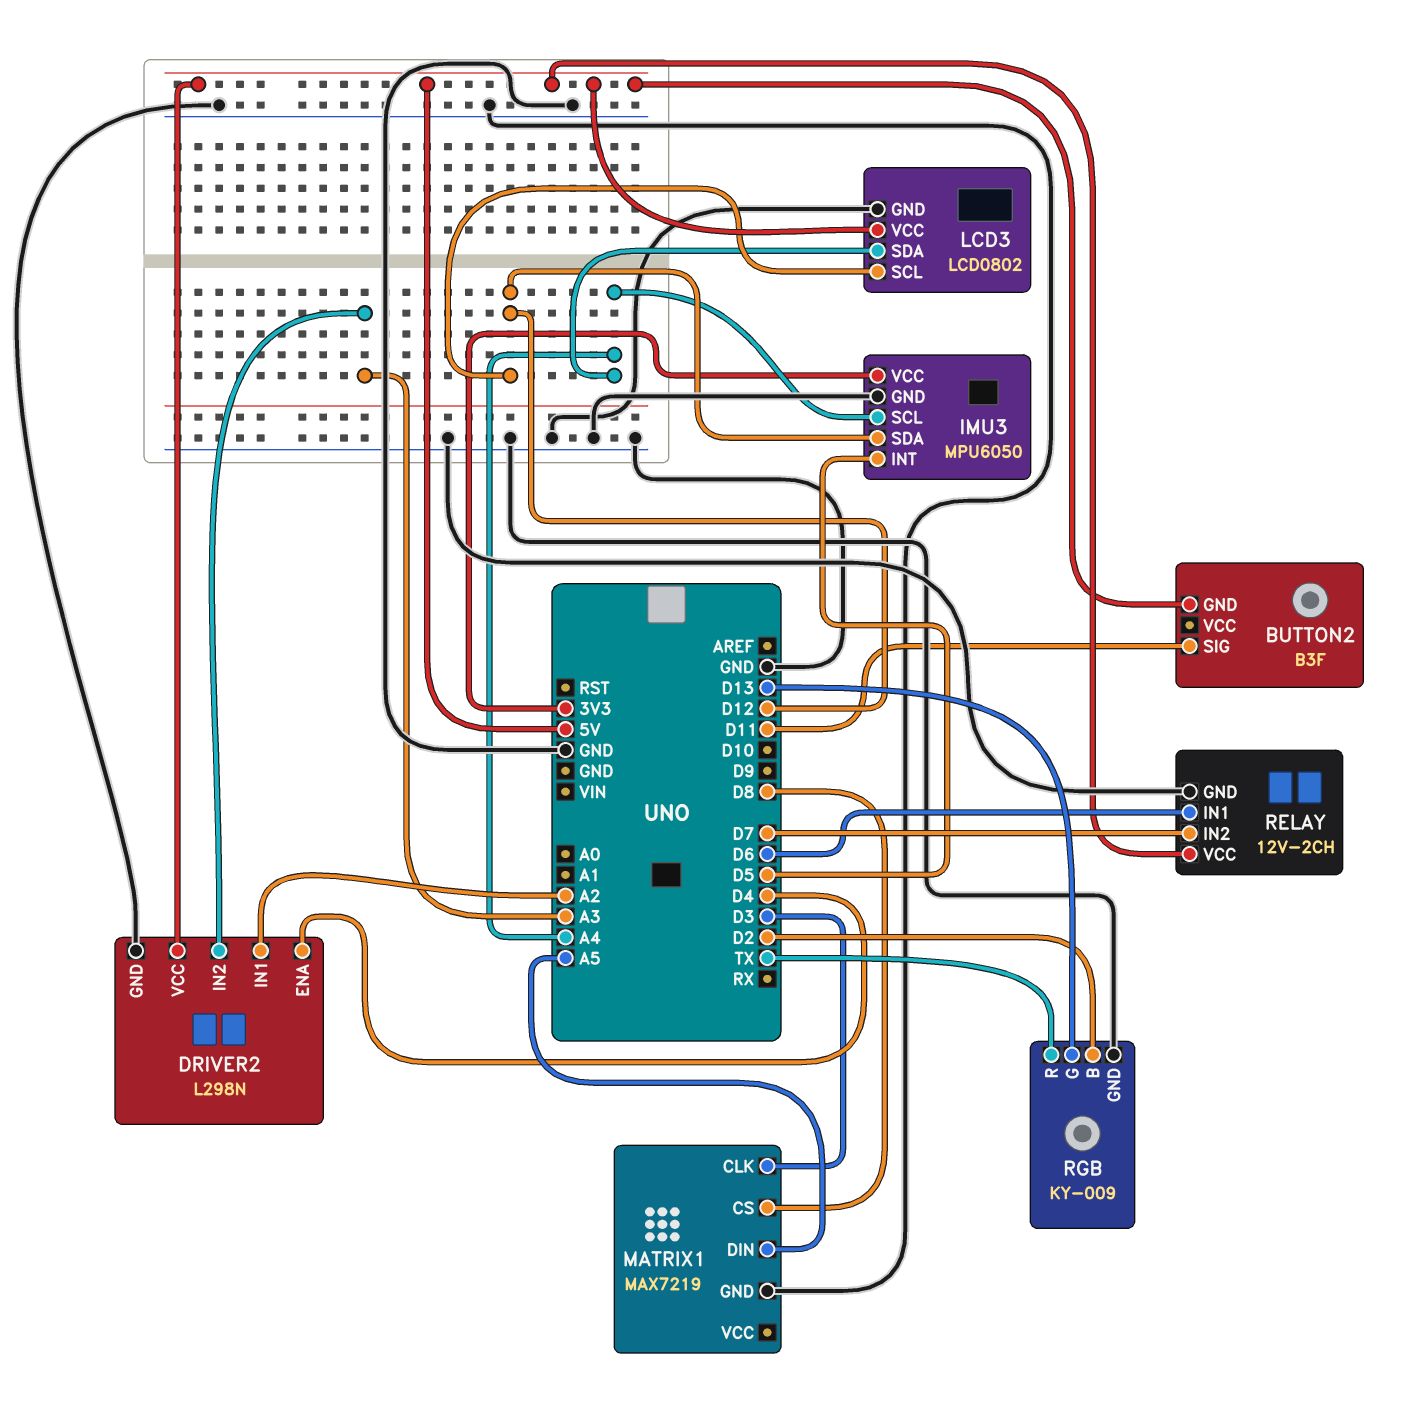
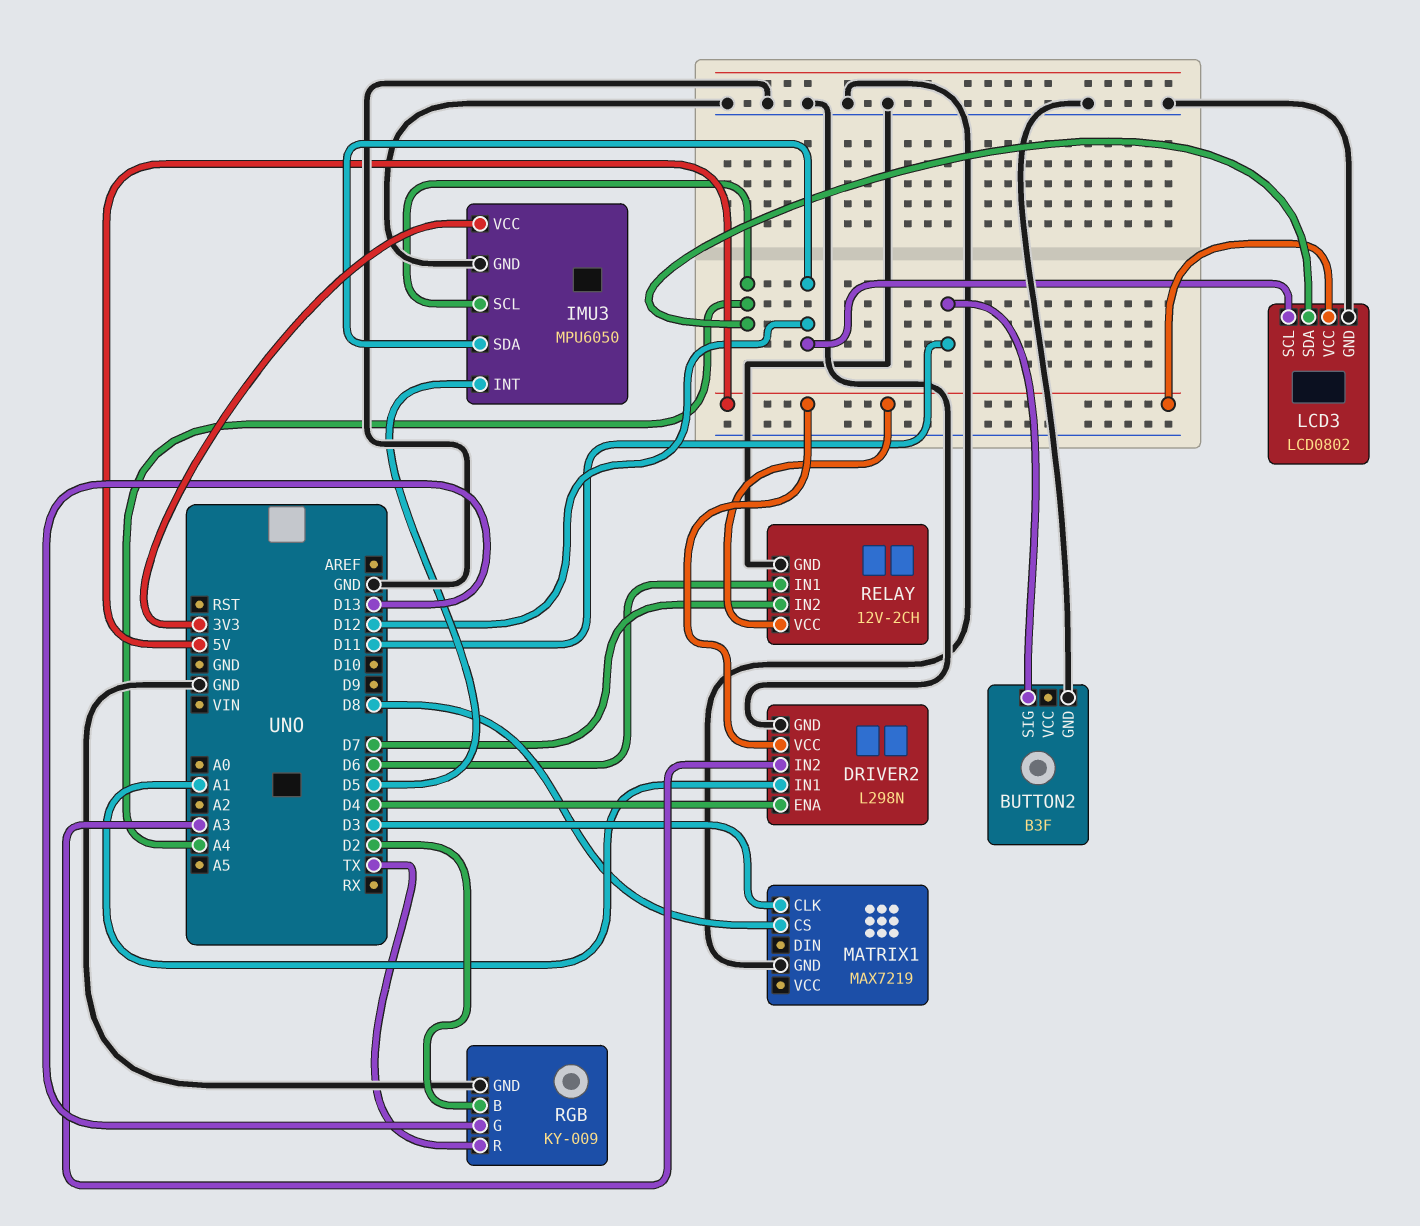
BUTTON2 pin GND: 5V -> GND
DRIVER2 pin IN1: A2 -> A1
MATRIX1 pin DIN: A5 -> none

